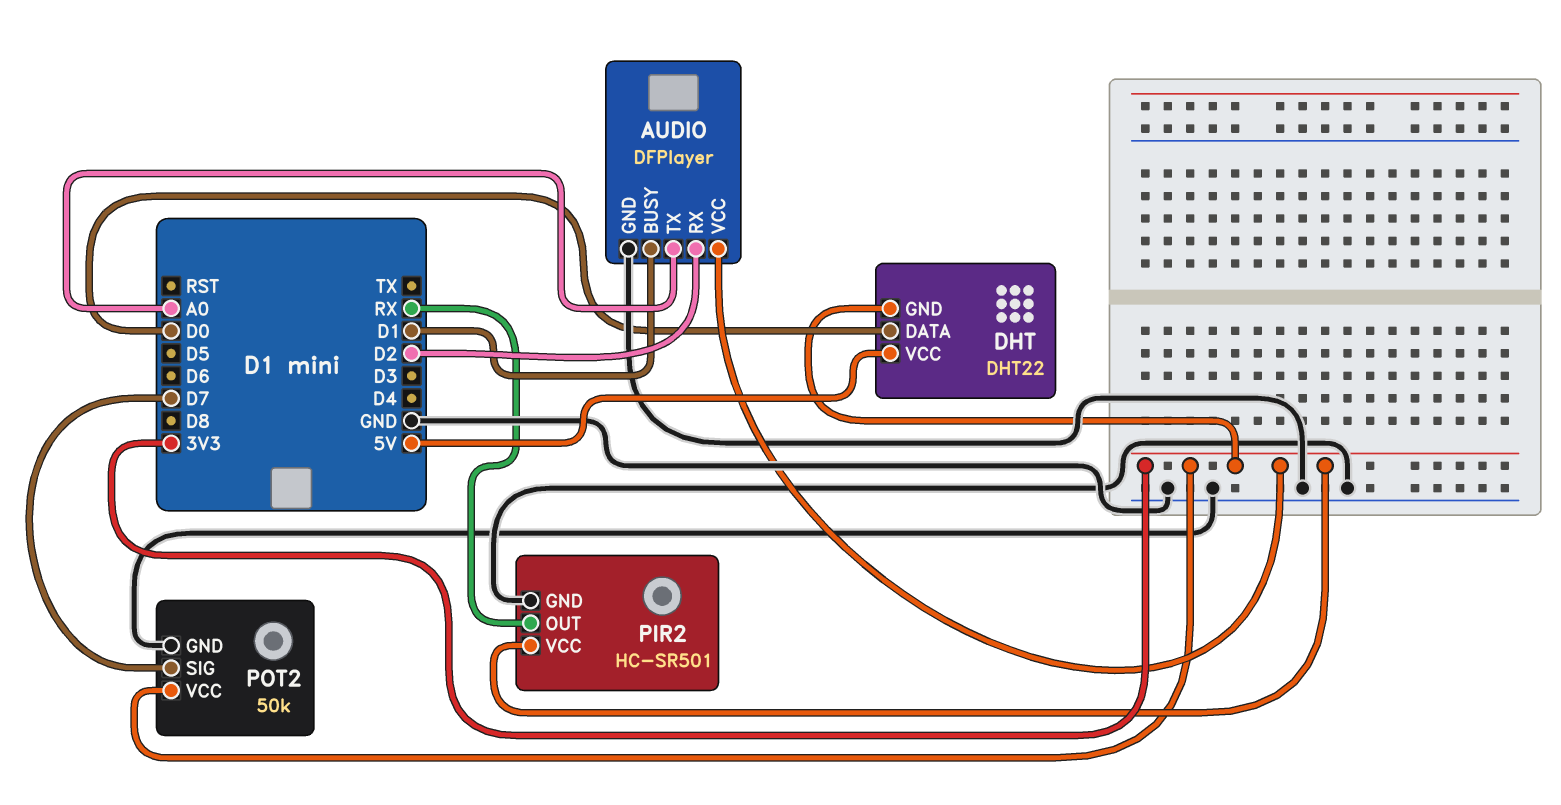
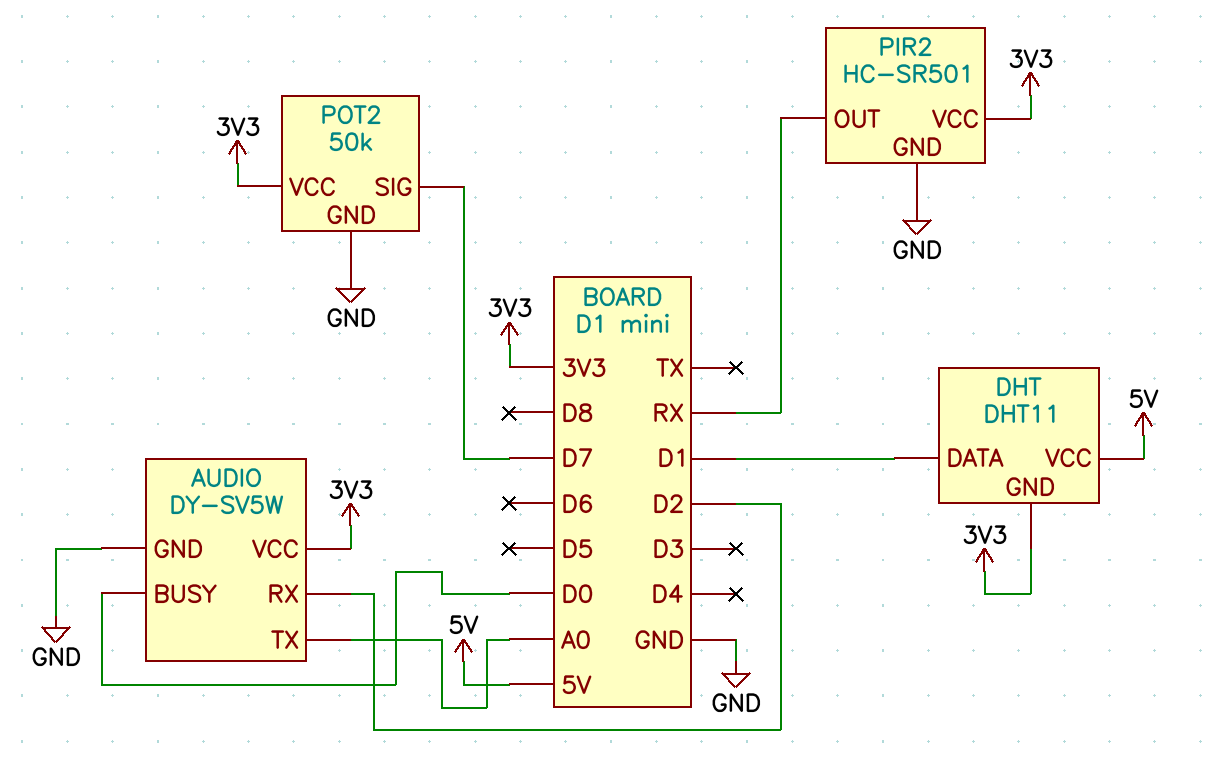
AUDIO: DFPlayer -> DY-SV5W
AUDIO pin BUSY: D1 -> D0
DHT: DHT22 -> DHT11
DHT pin DATA: D0 -> D1

